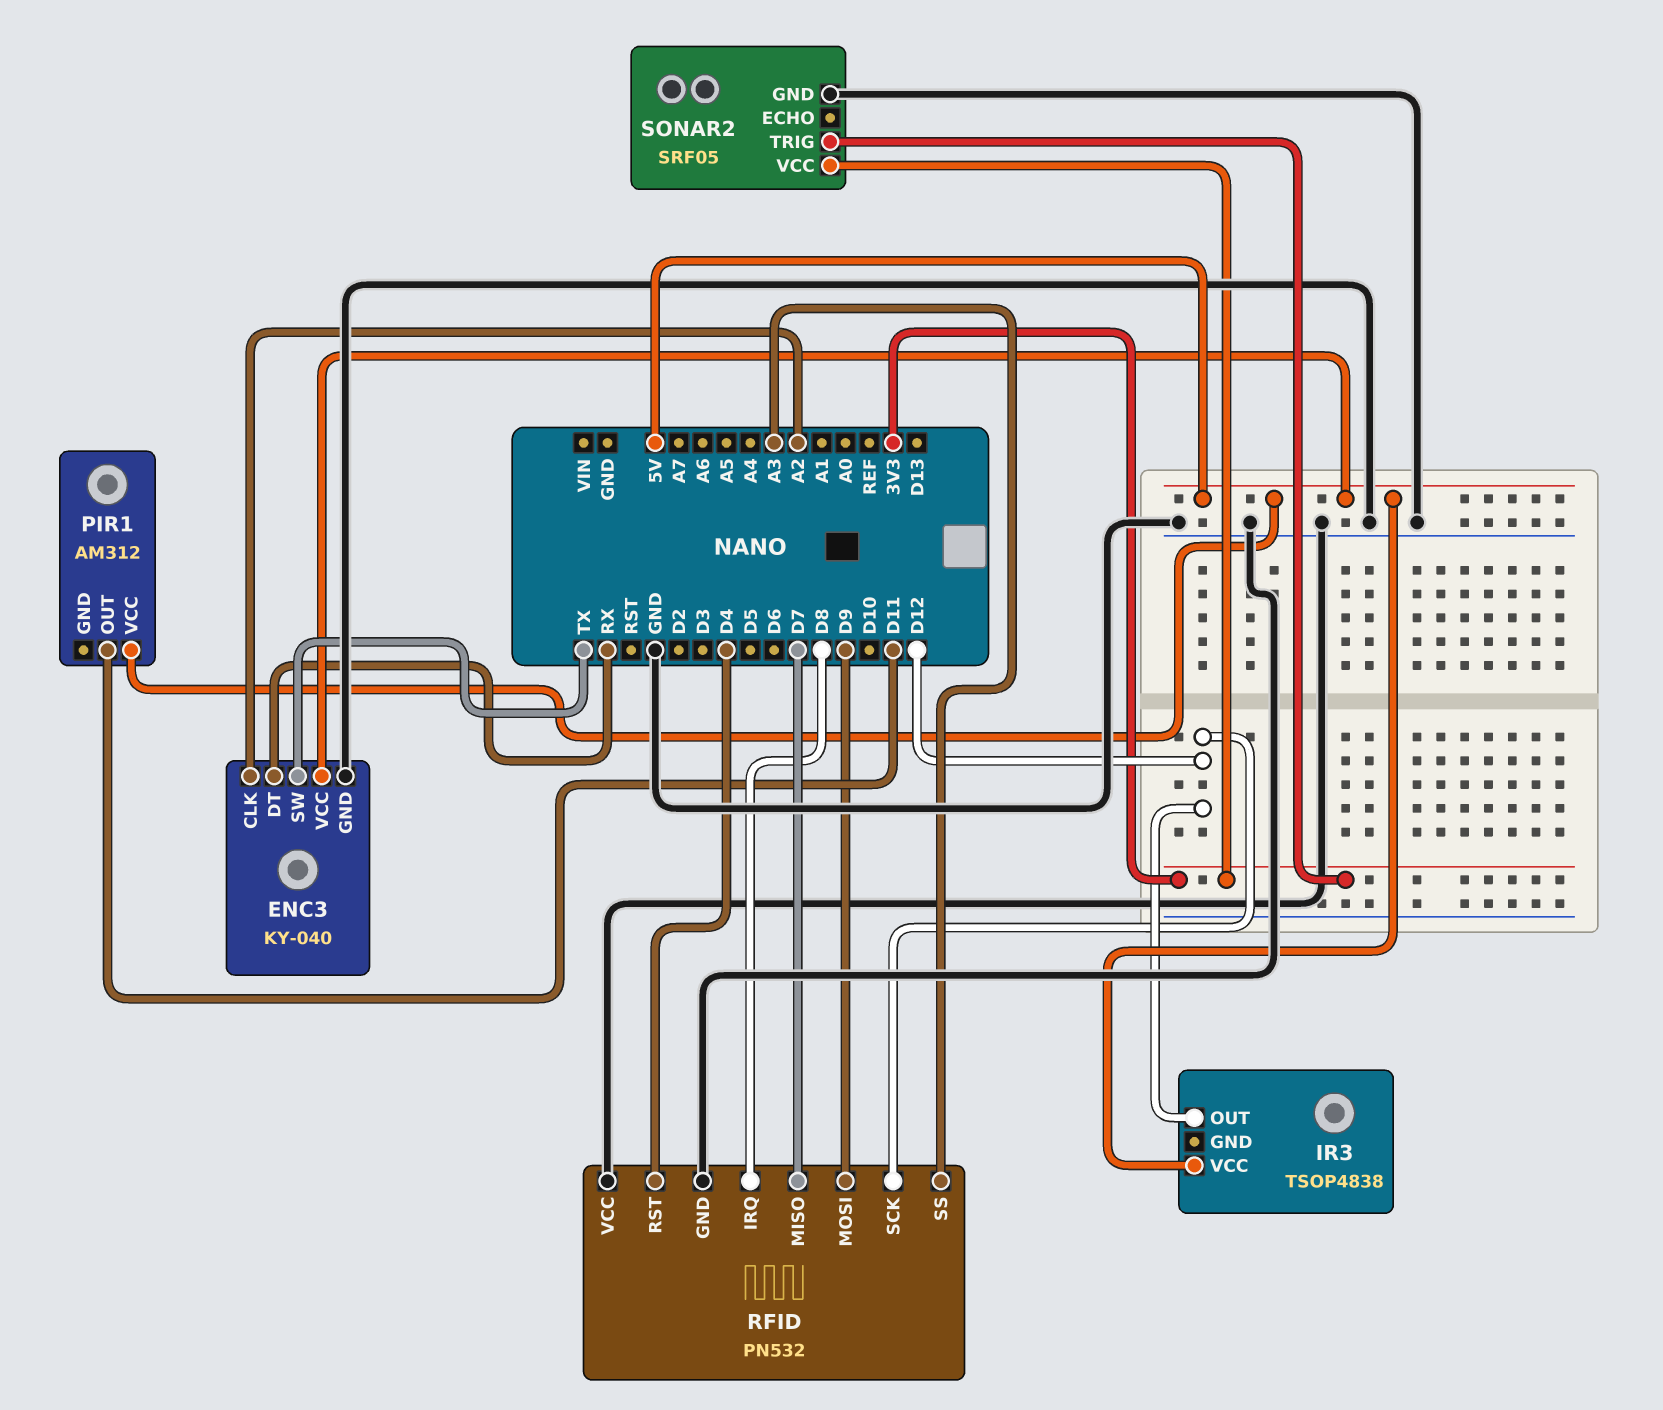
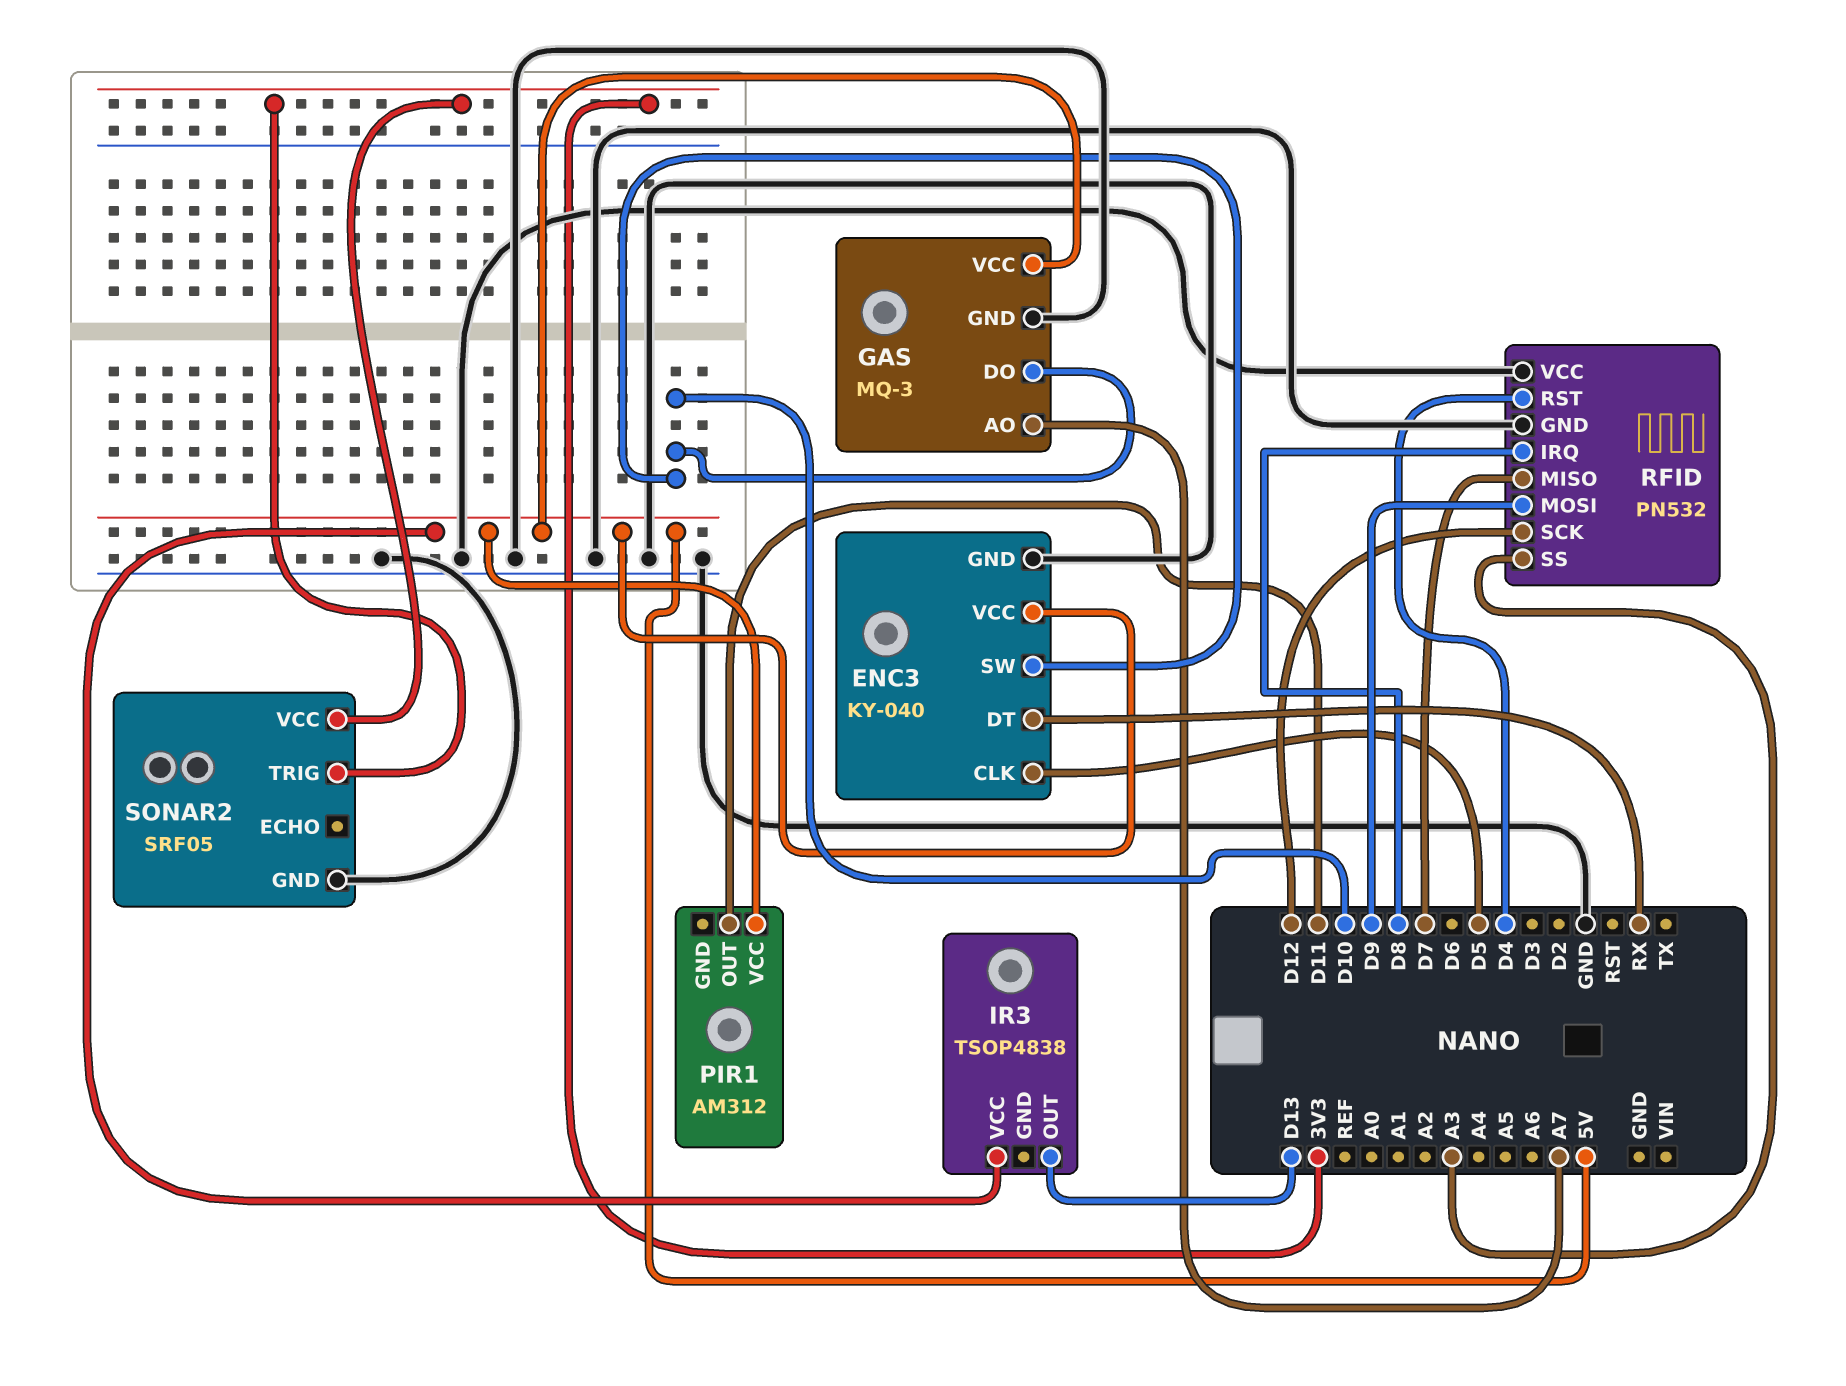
ENC3 pin CLK: A2 -> D5
ENC3 pin SW: TX -> D10
GAS: none -> MQ-3
GAS pin AO: none -> A7
GAS pin DO: none -> D10
GAS pin GND: none -> GND
GAS pin VCC: none -> 5V
IR3 pin OUT: D12 -> D13

